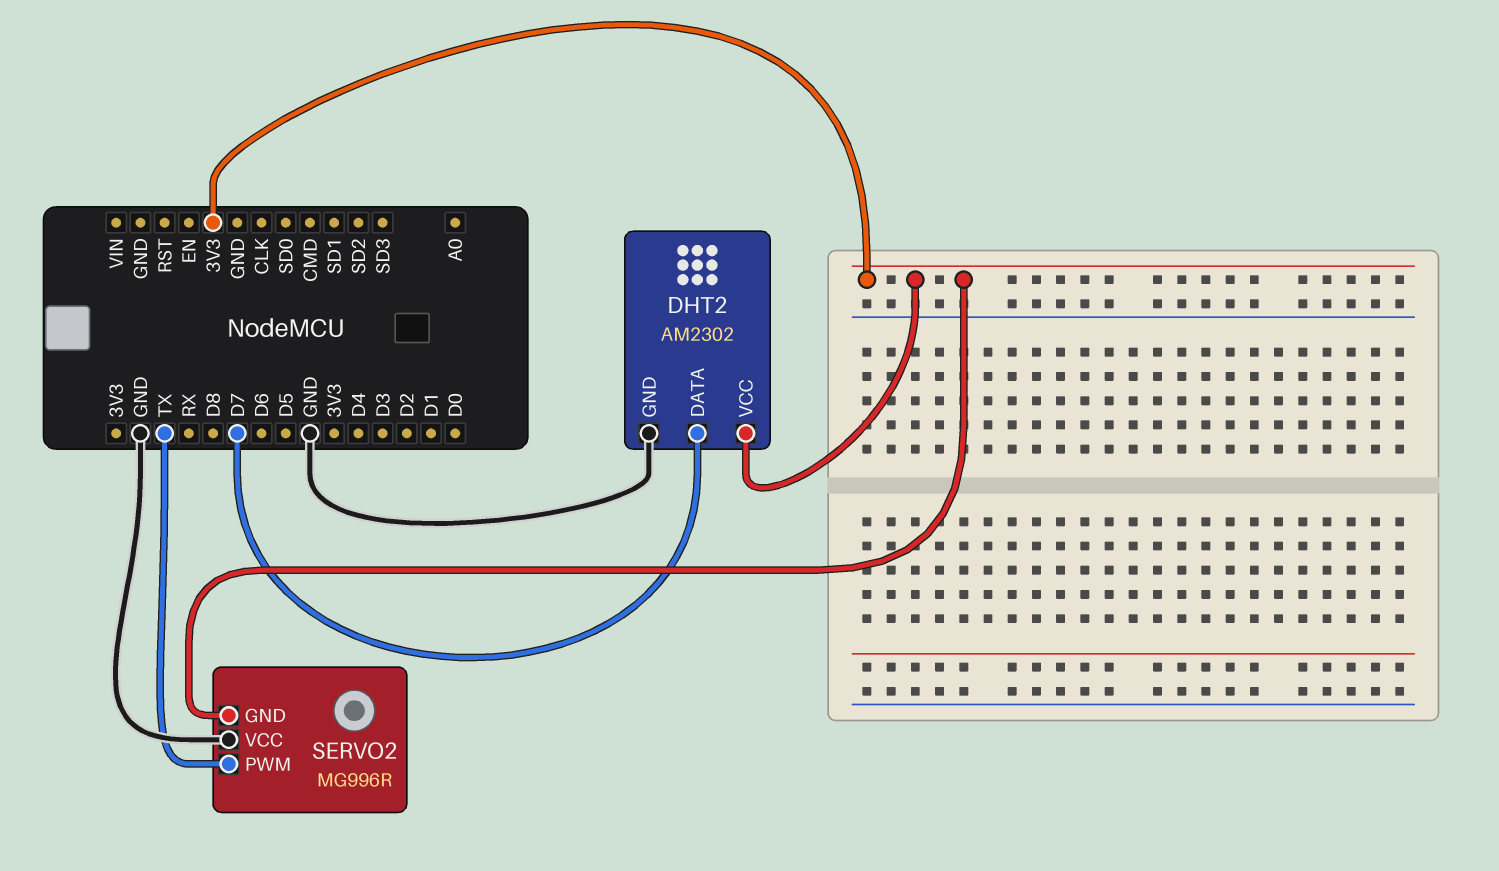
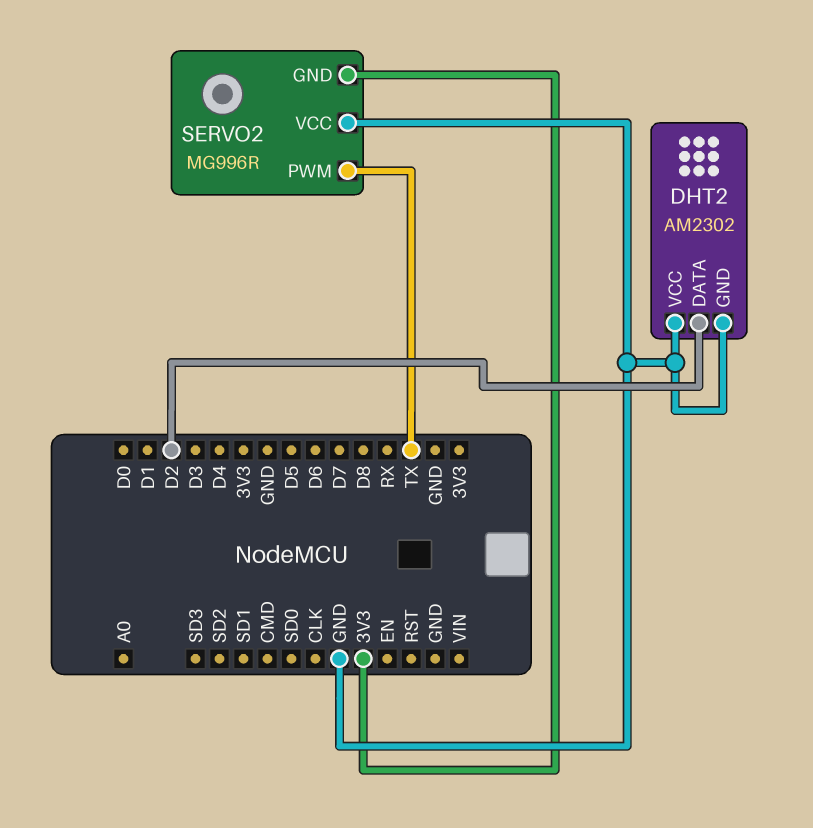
DHT2 pin DATA: D7 -> D2
DHT2 pin VCC: 3V3 -> GND

